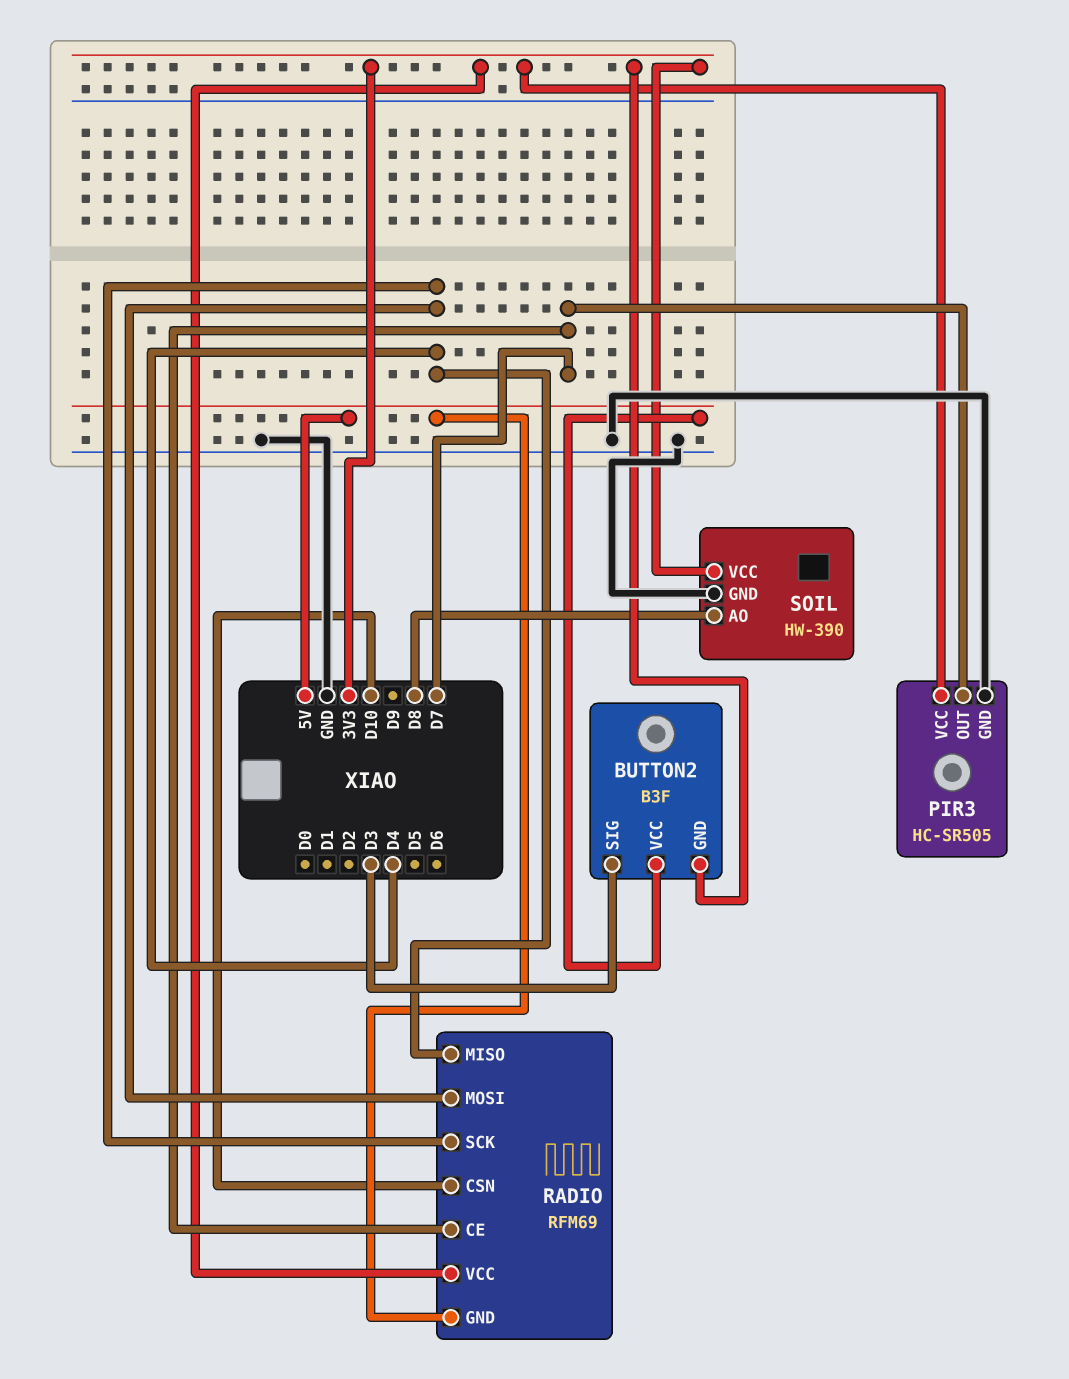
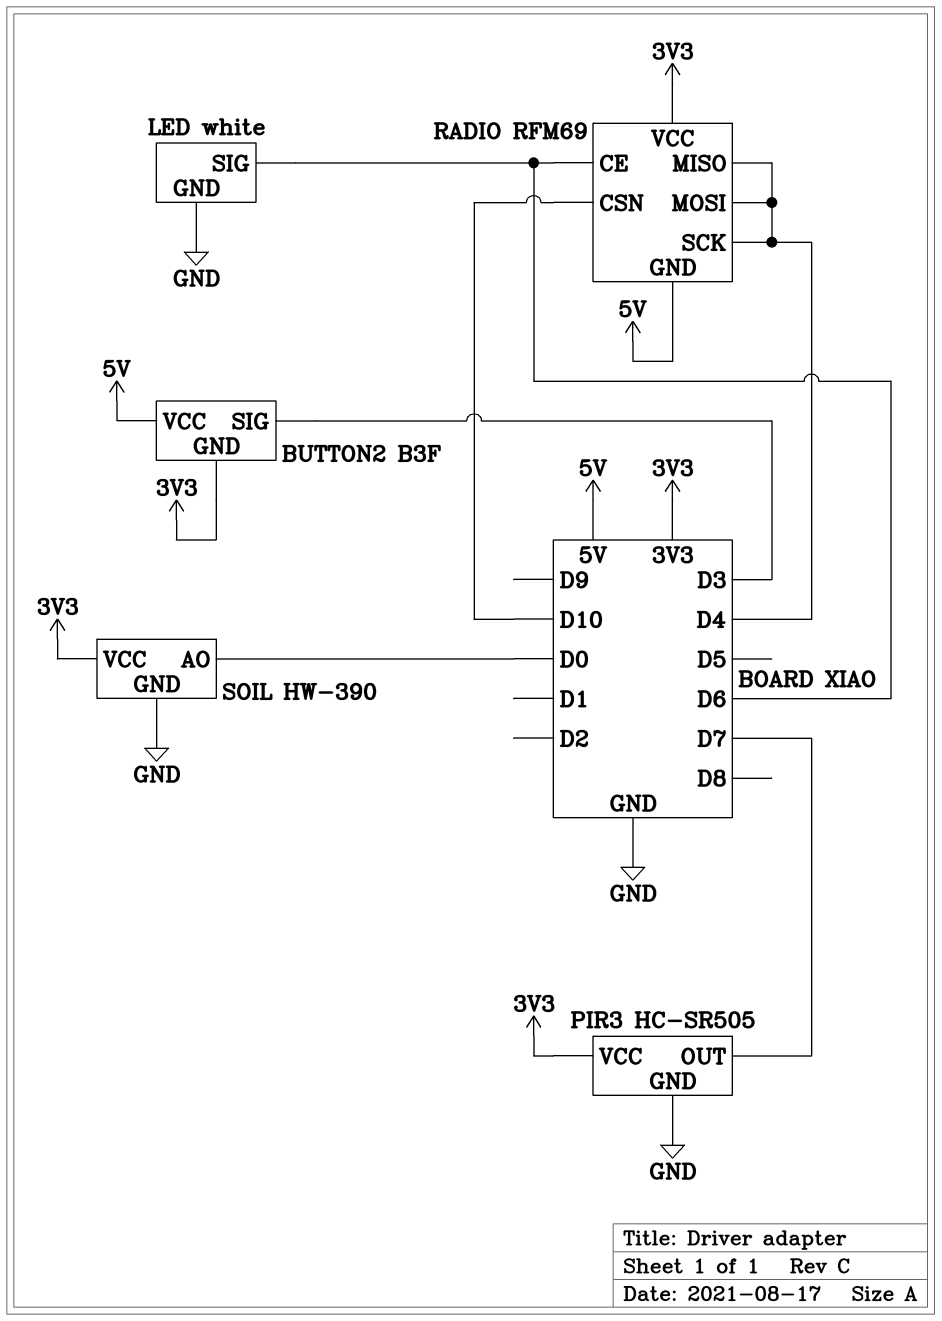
LED: none -> white
LED pin GND: none -> GND
LED pin SIG: none -> D6
RADIO pin CE: D7 -> D6
SOIL pin AO: D8 -> D0

